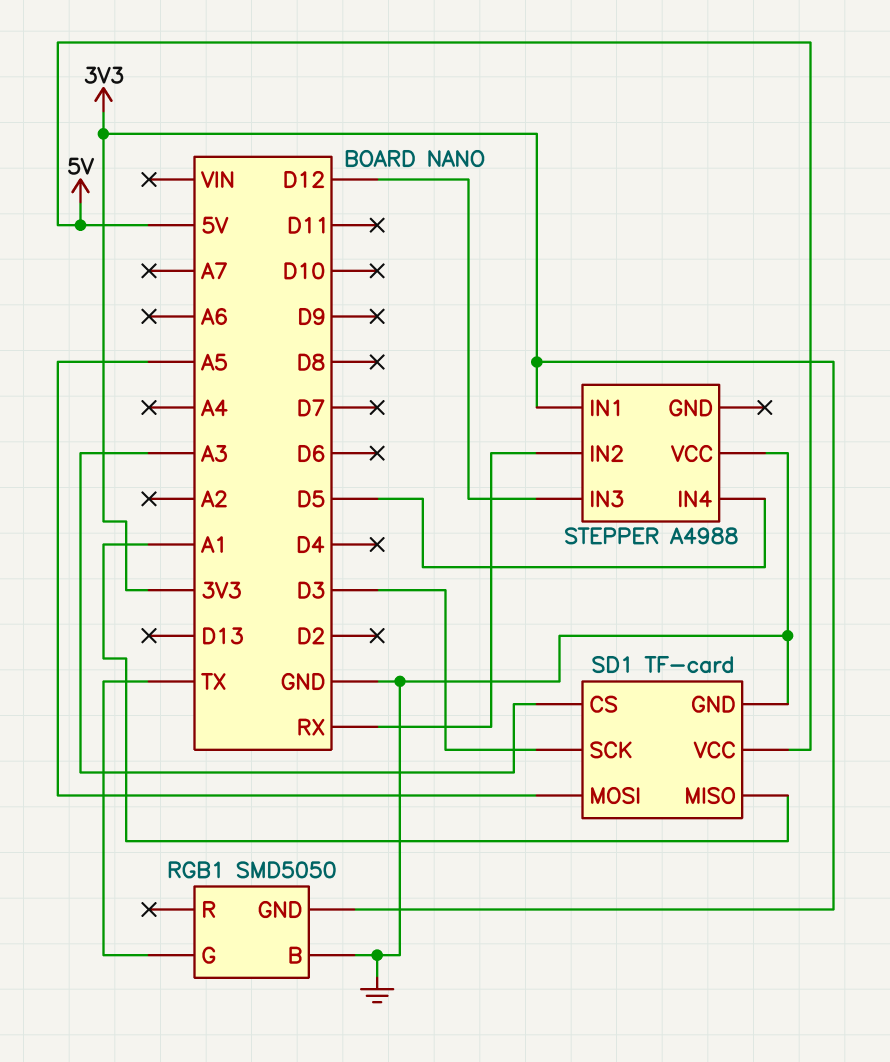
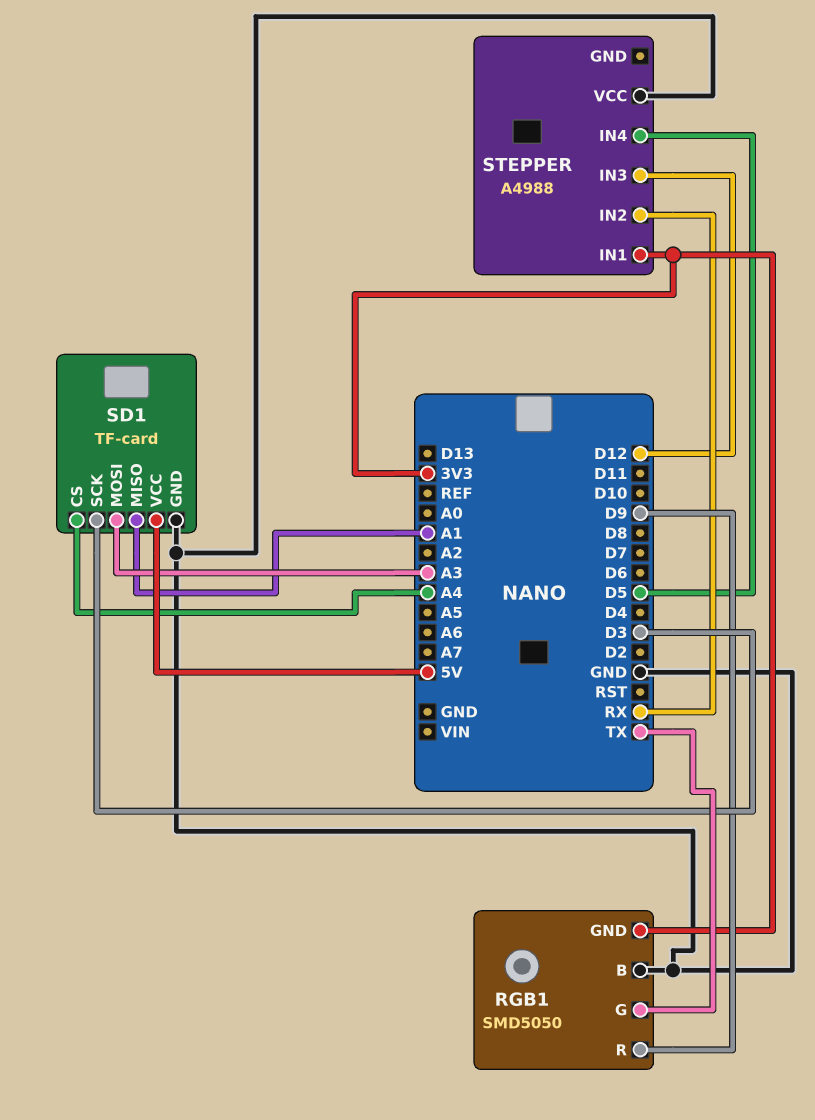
RGB1 pin R: none -> D9
SD1 pin CS: A3 -> A4
SD1 pin MOSI: A5 -> A3

